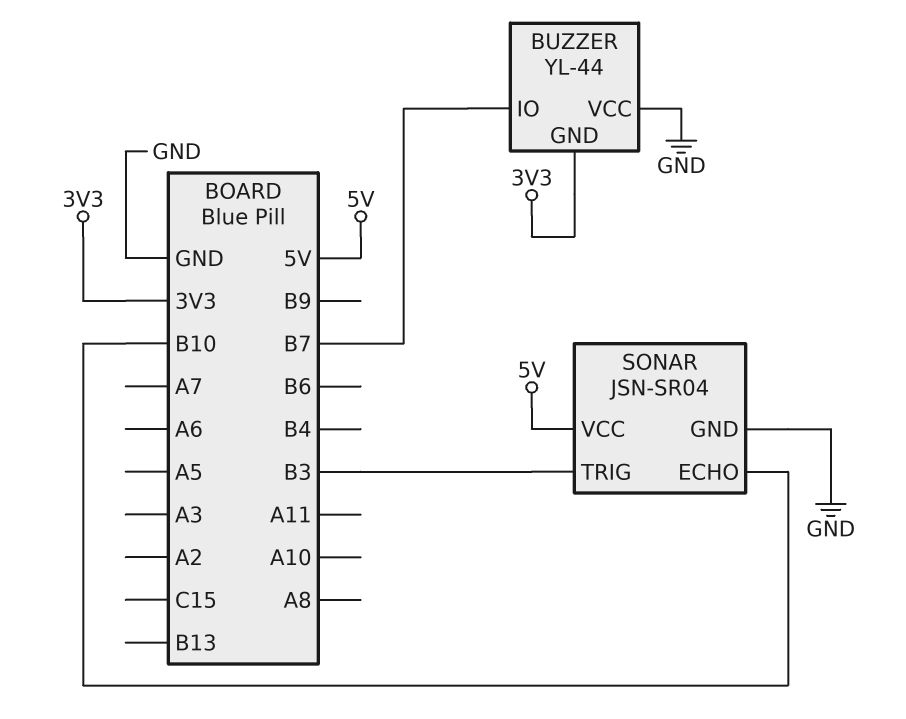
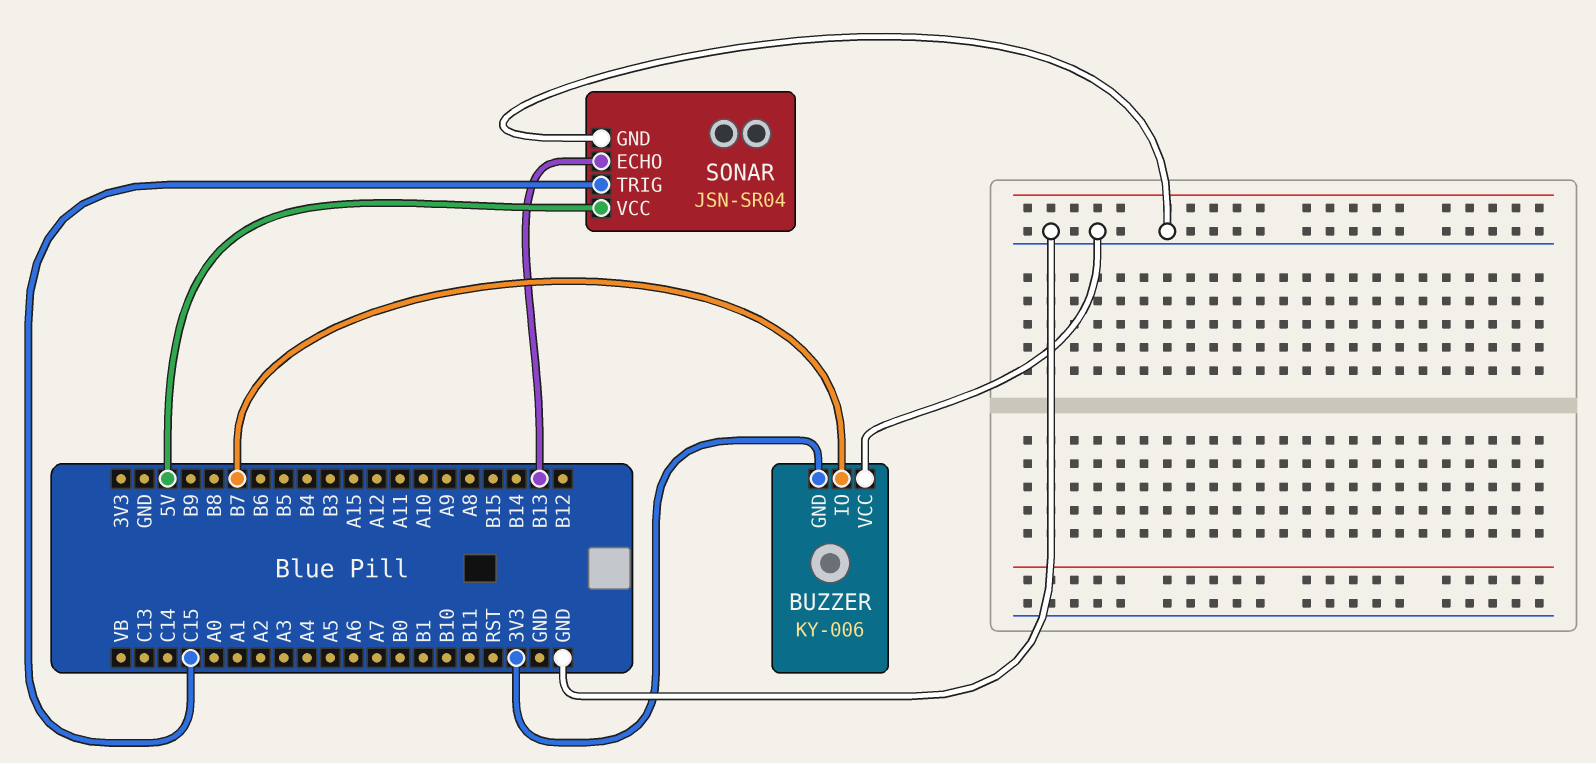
BUZZER: YL-44 -> KY-006
SONAR pin ECHO: B10 -> B13
SONAR pin TRIG: B3 -> C15

